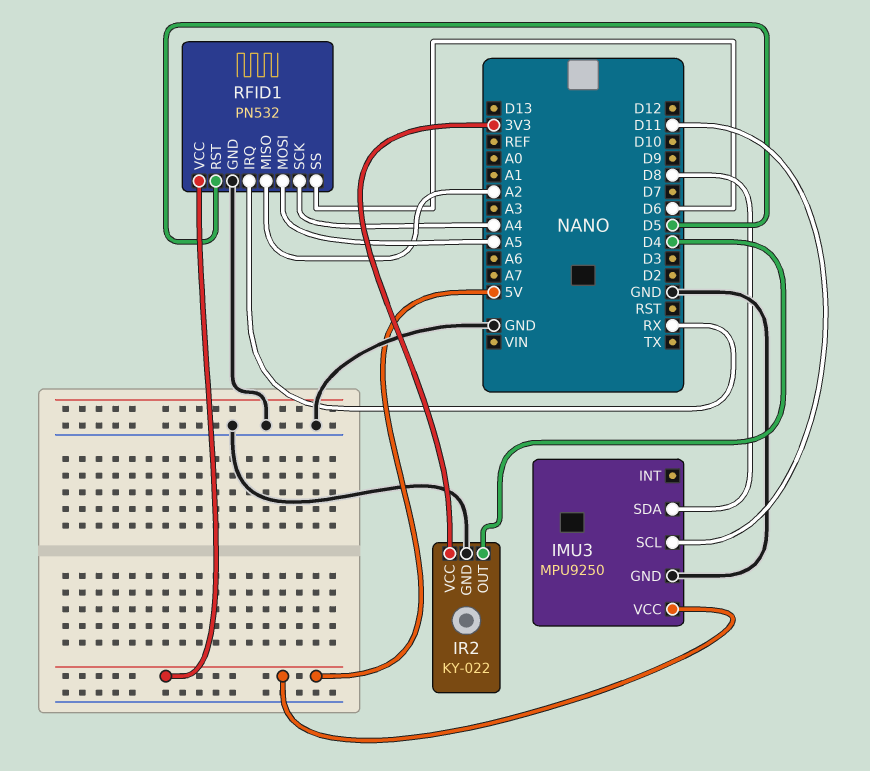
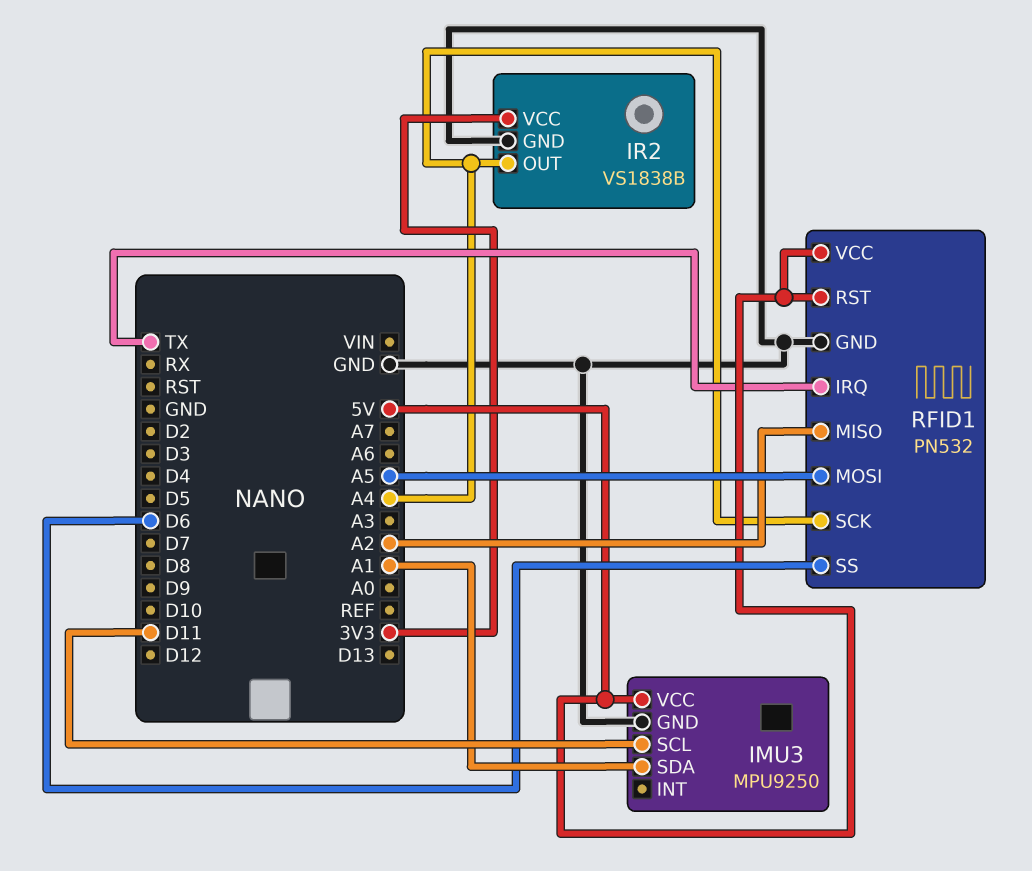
IMU3 pin SDA: D8 -> A1
IR2: KY-022 -> VS1838B
IR2 pin OUT: D4 -> A4
RFID1 pin IRQ: RX -> TX
RFID1 pin RST: D5 -> 5V

